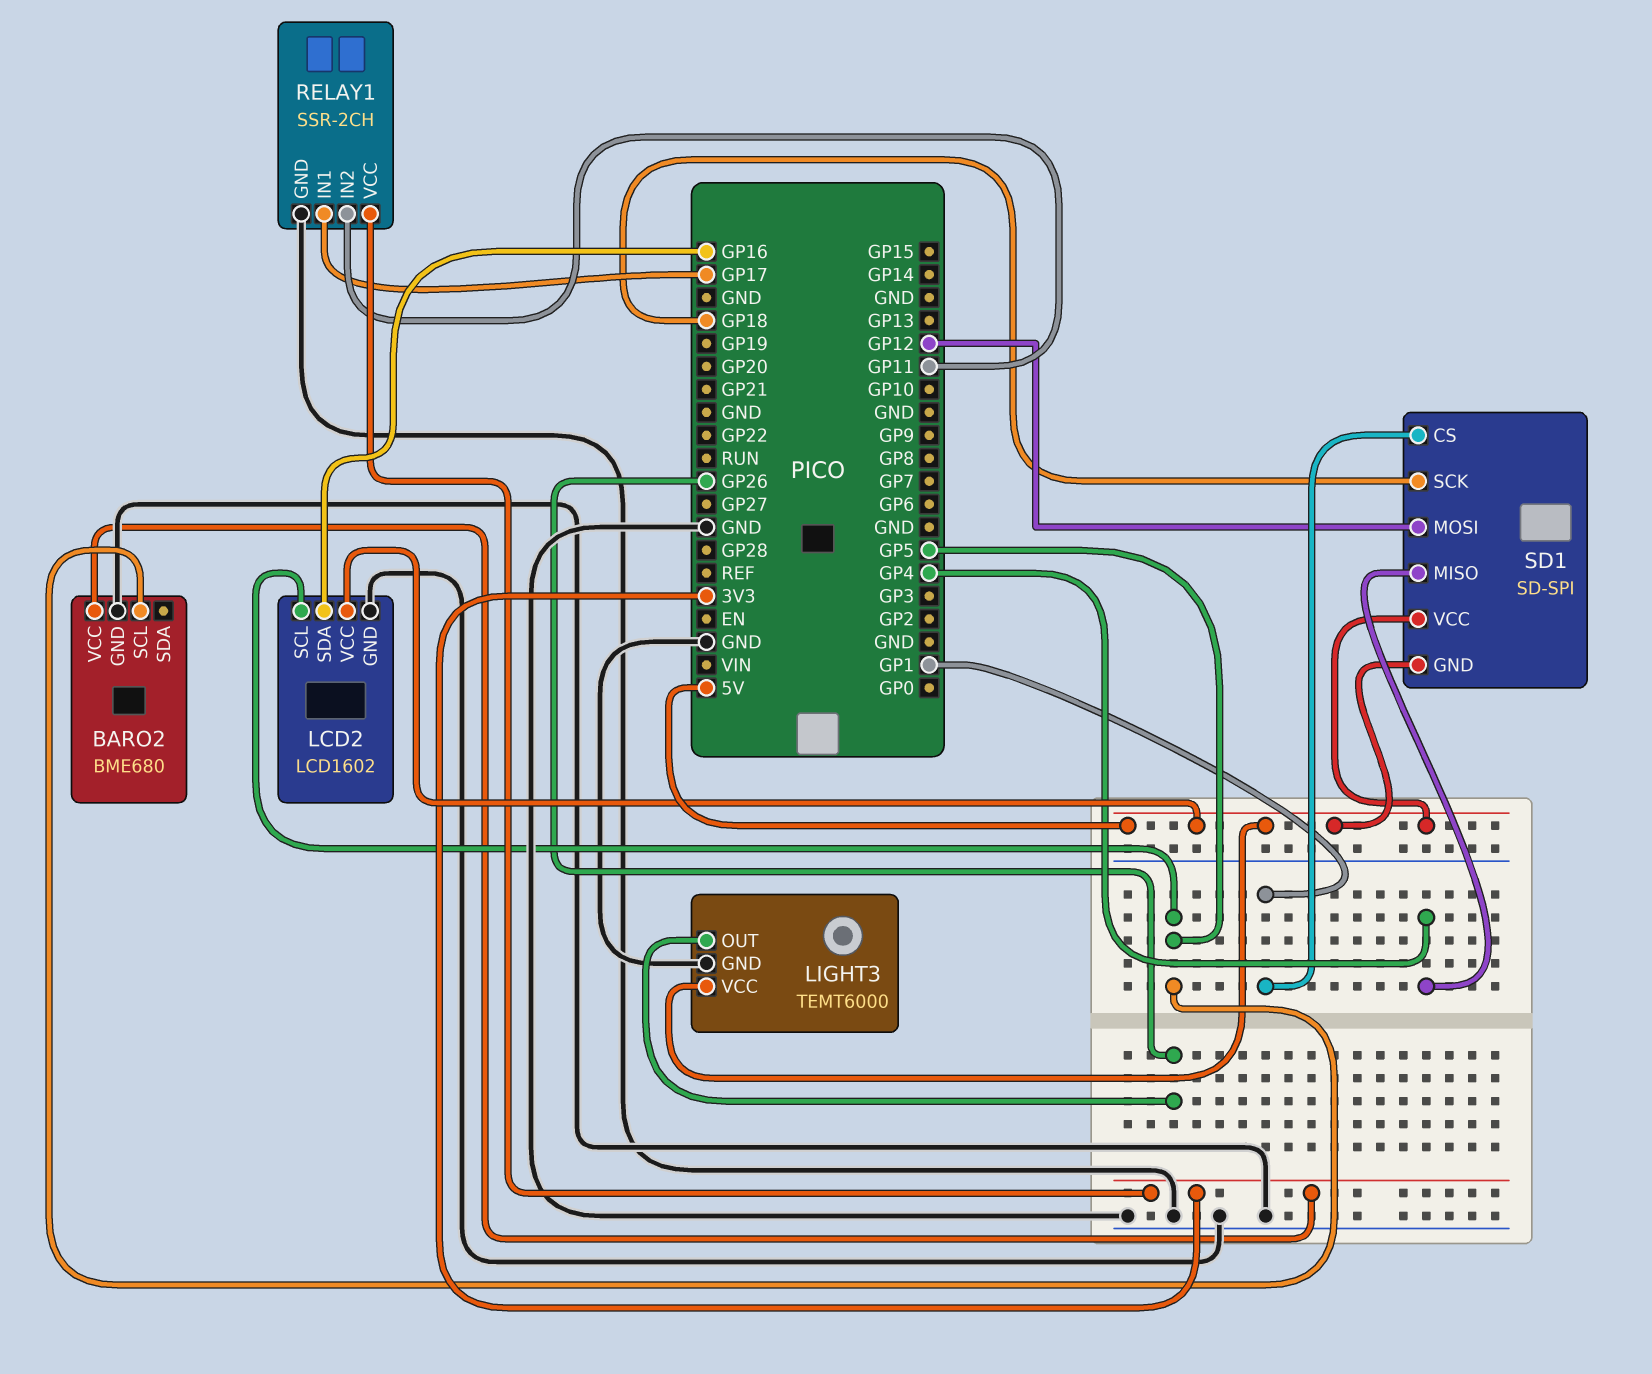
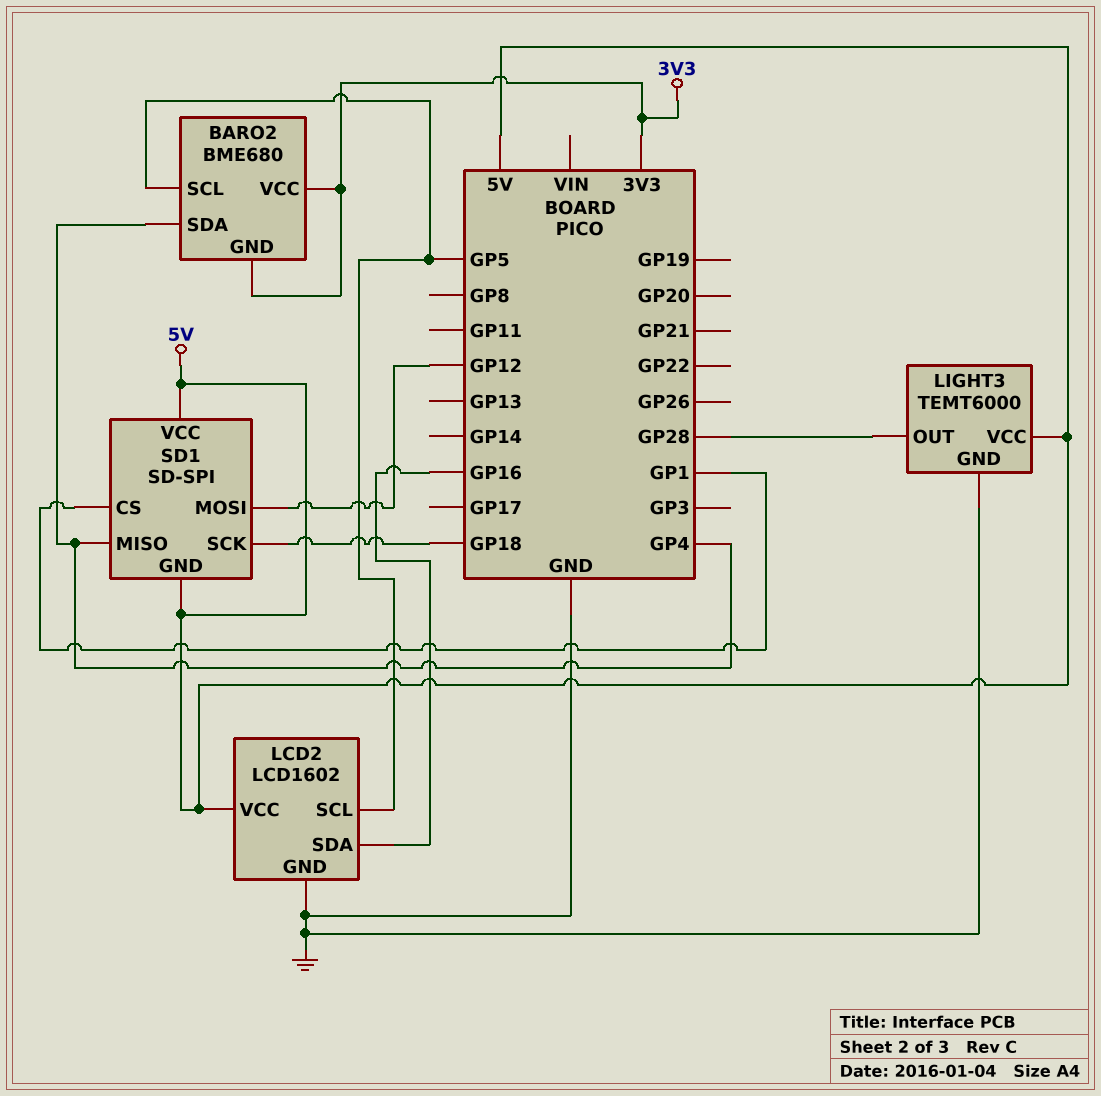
BARO2 pin GND: GND -> 3V3
BARO2 pin SDA: none -> GP4
LIGHT3 pin OUT: GP26 -> GP28
RELAY1: SSR-2CH -> none
RELAY1 pin GND: GND -> none
RELAY1 pin IN1: GP17 -> none
RELAY1 pin IN2: GP11 -> none
RELAY1 pin VCC: 3V3 -> none

